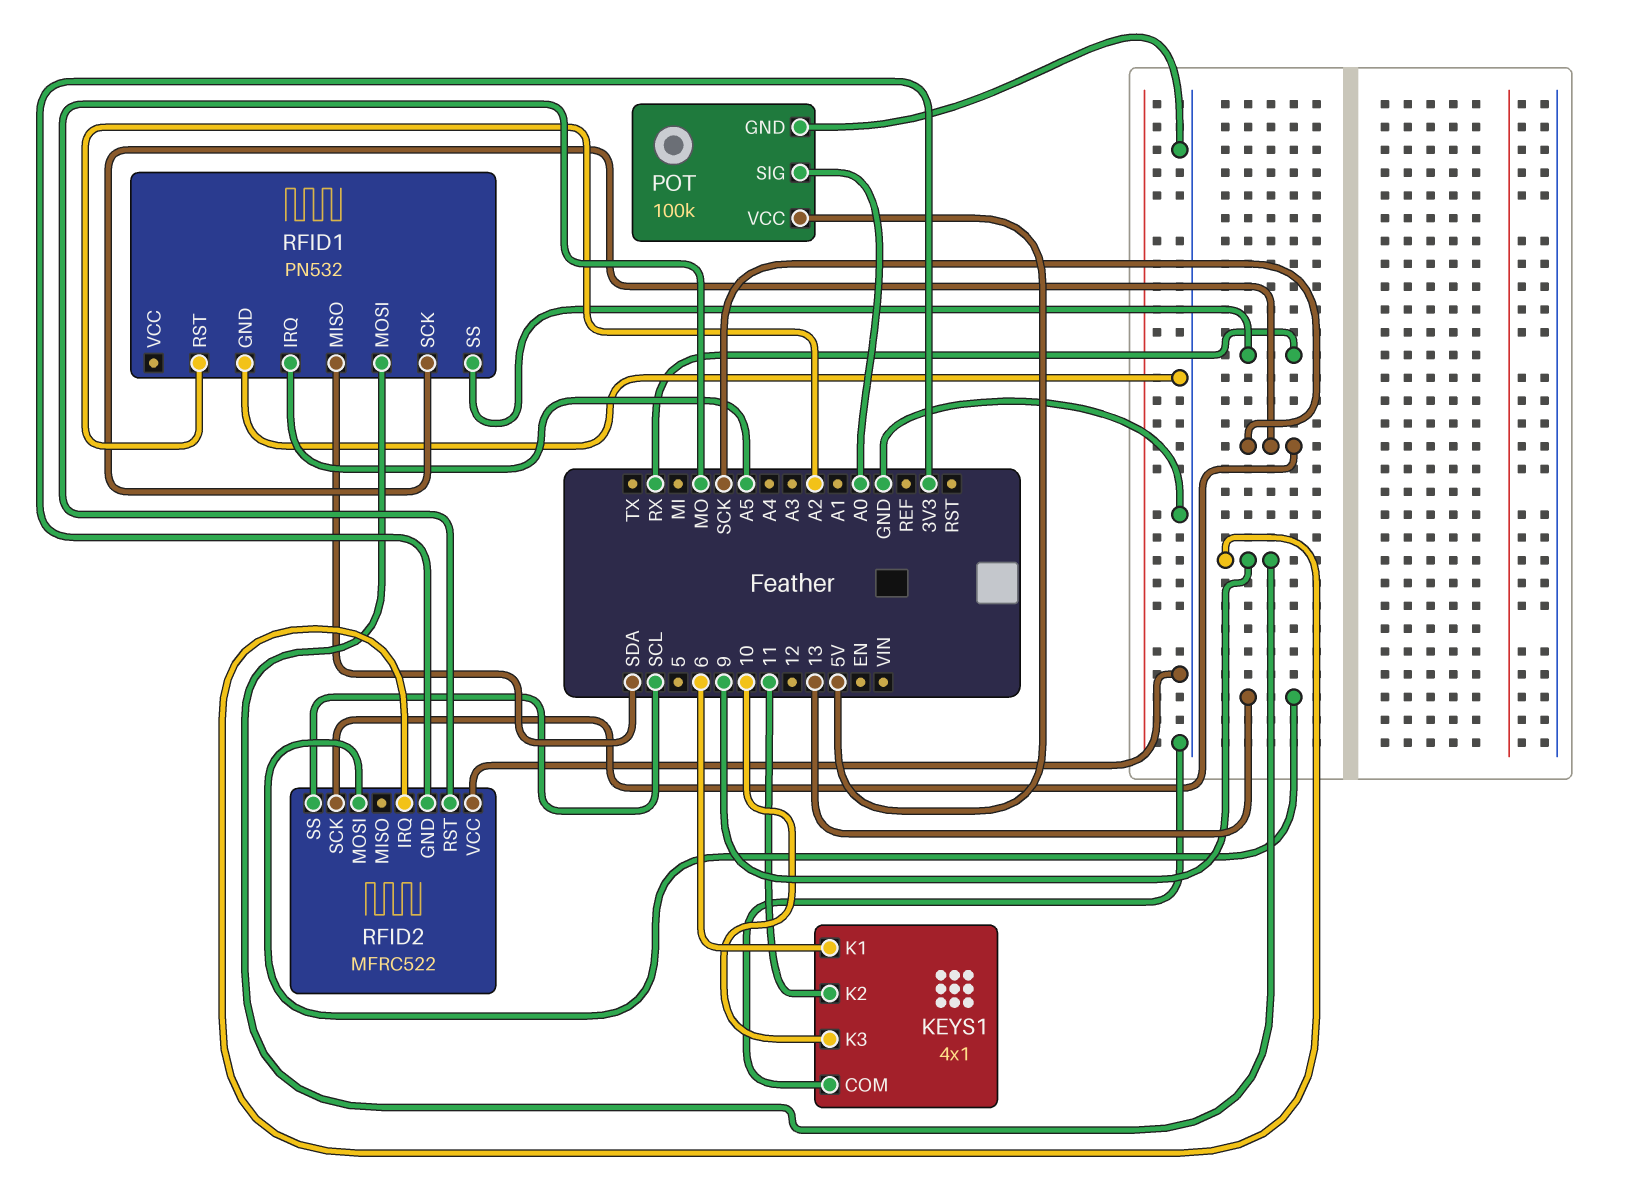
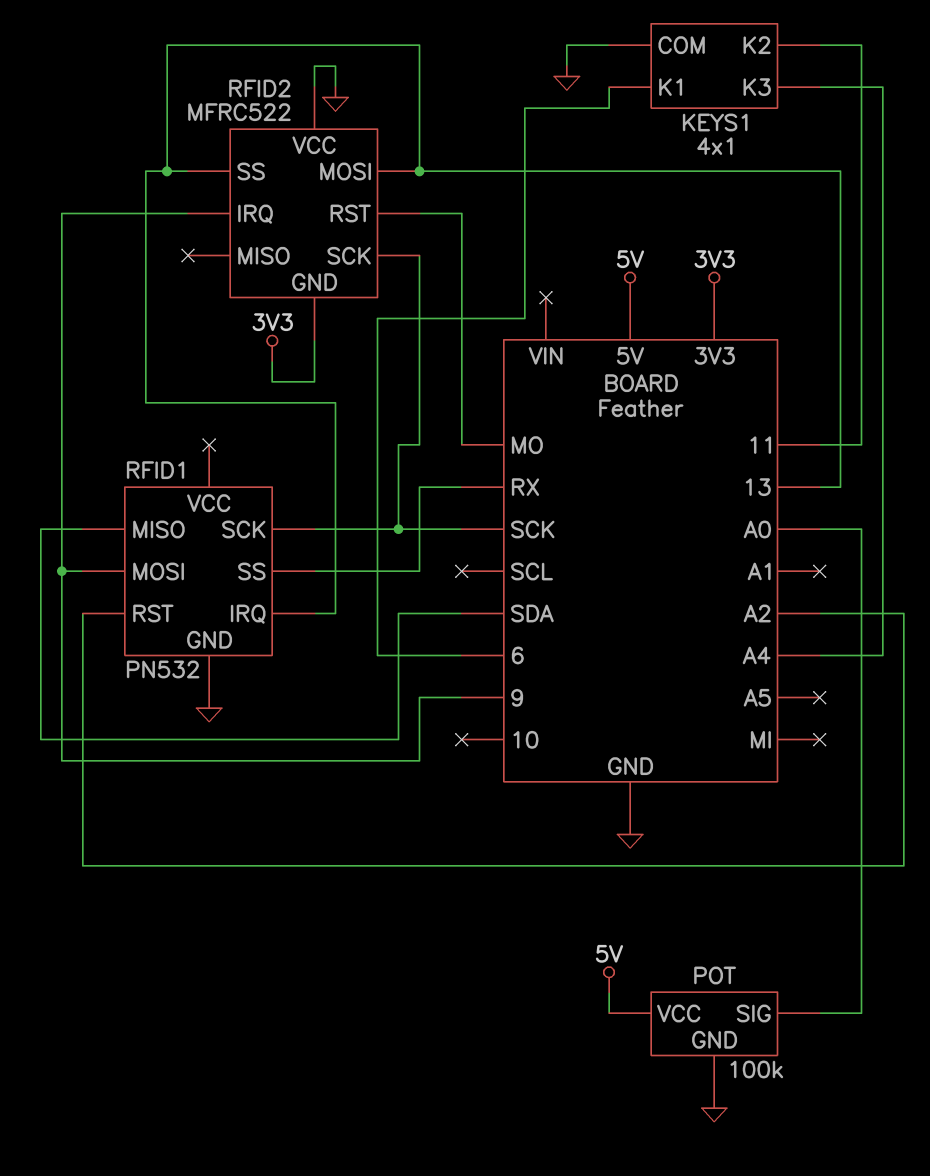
KEYS1 pin K3: 10 -> A4
RFID1 pin IRQ: A5 -> 13
RFID2 pin SS: SCL -> 13

